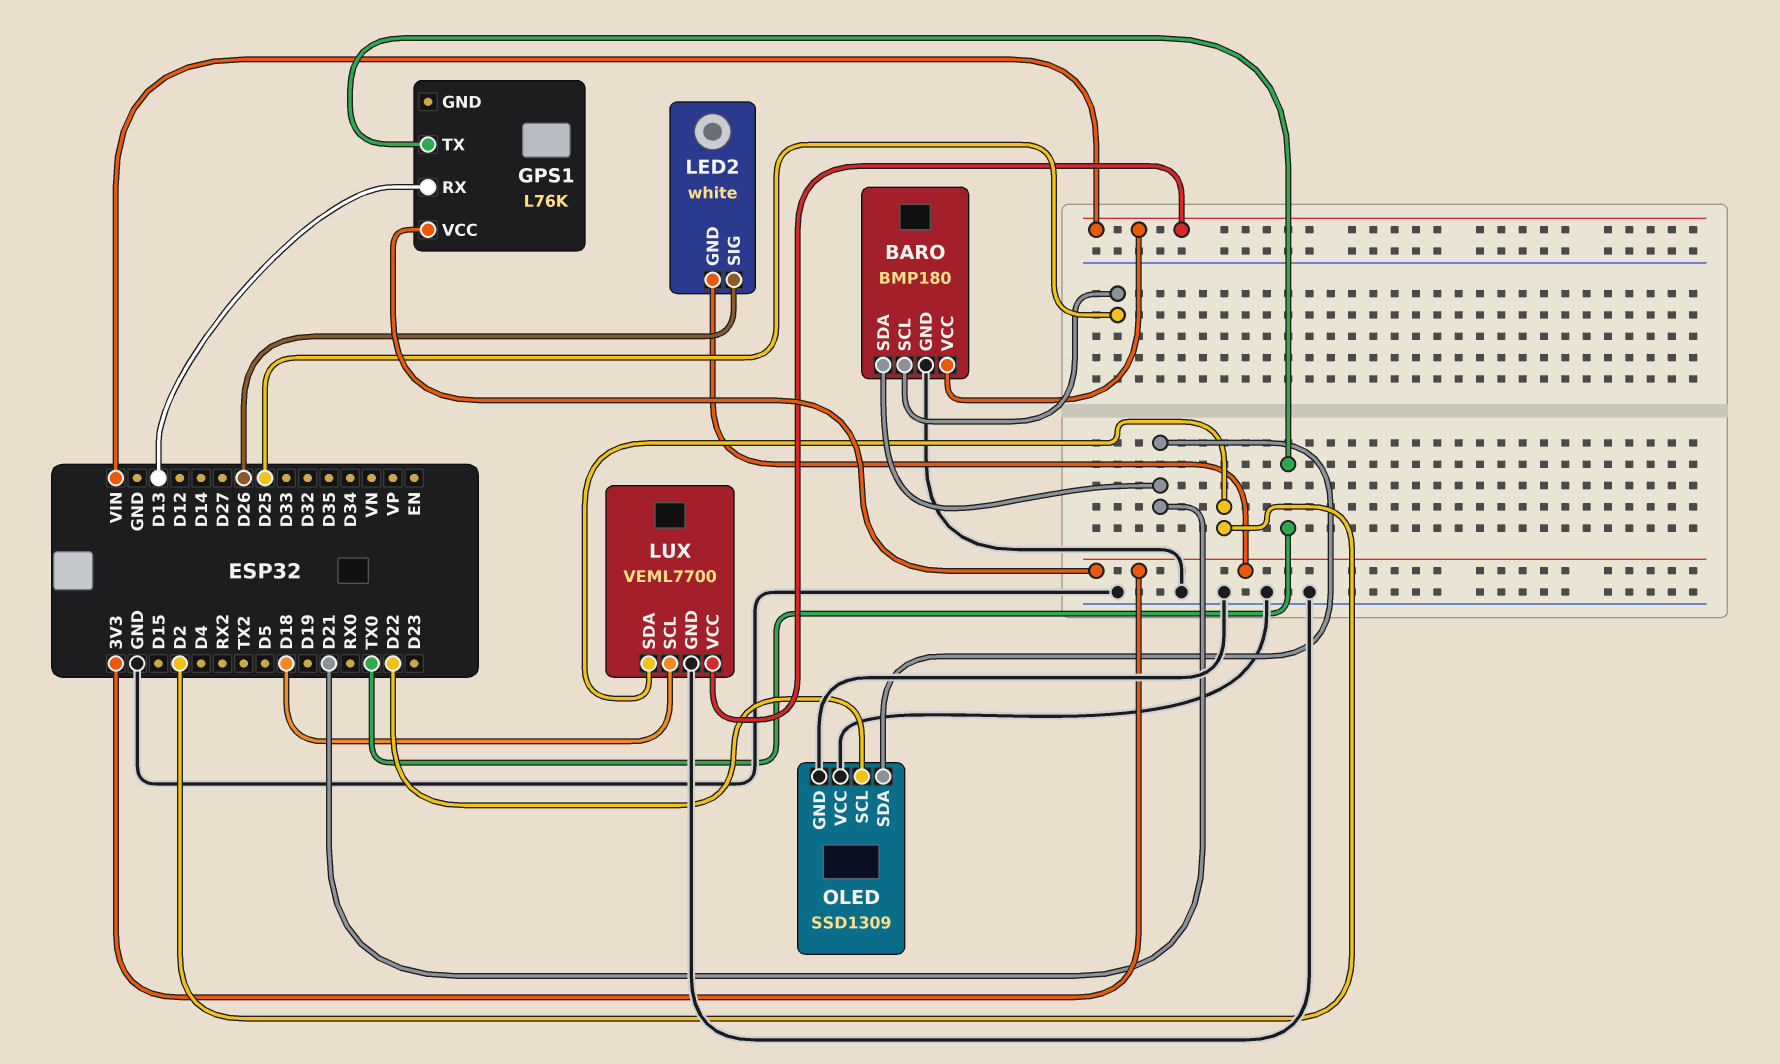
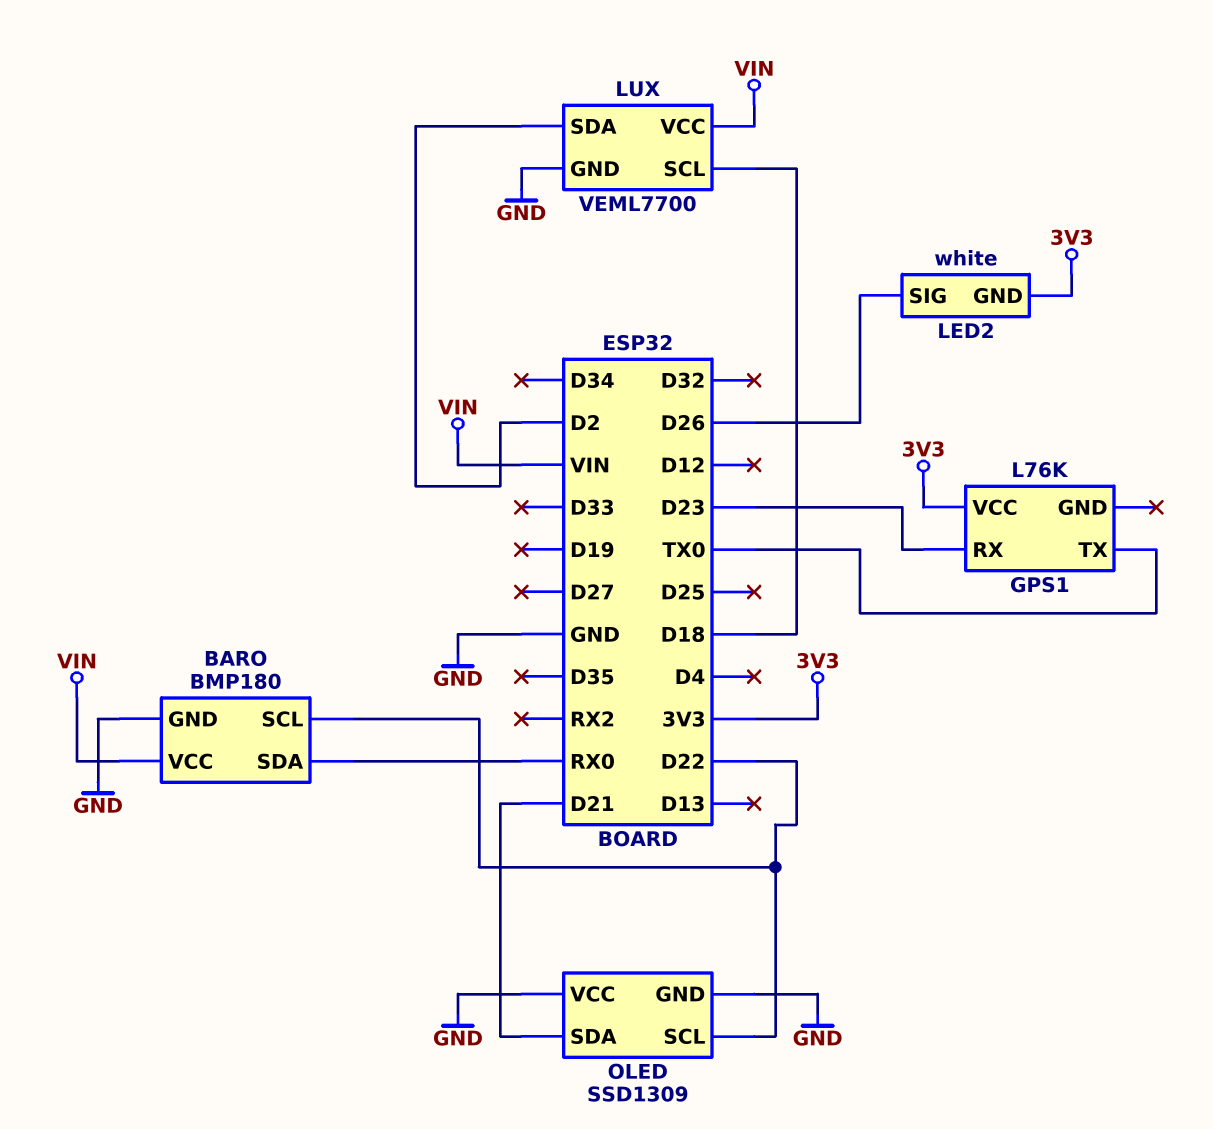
BARO pin SCL: D25 -> D22
BARO pin SDA: D21 -> RX0
GPS1 pin RX: D13 -> D23

